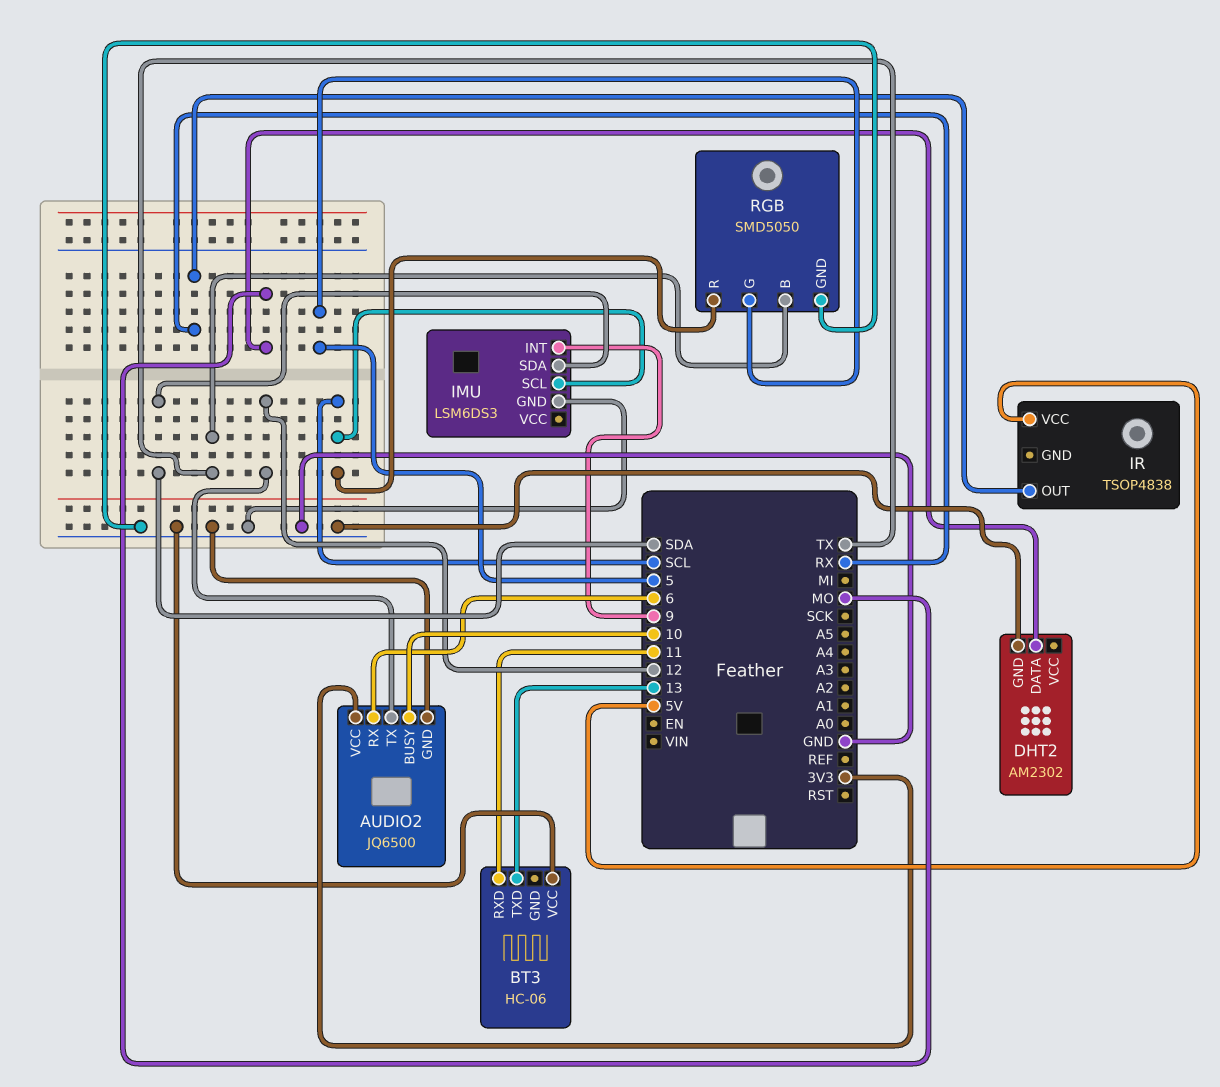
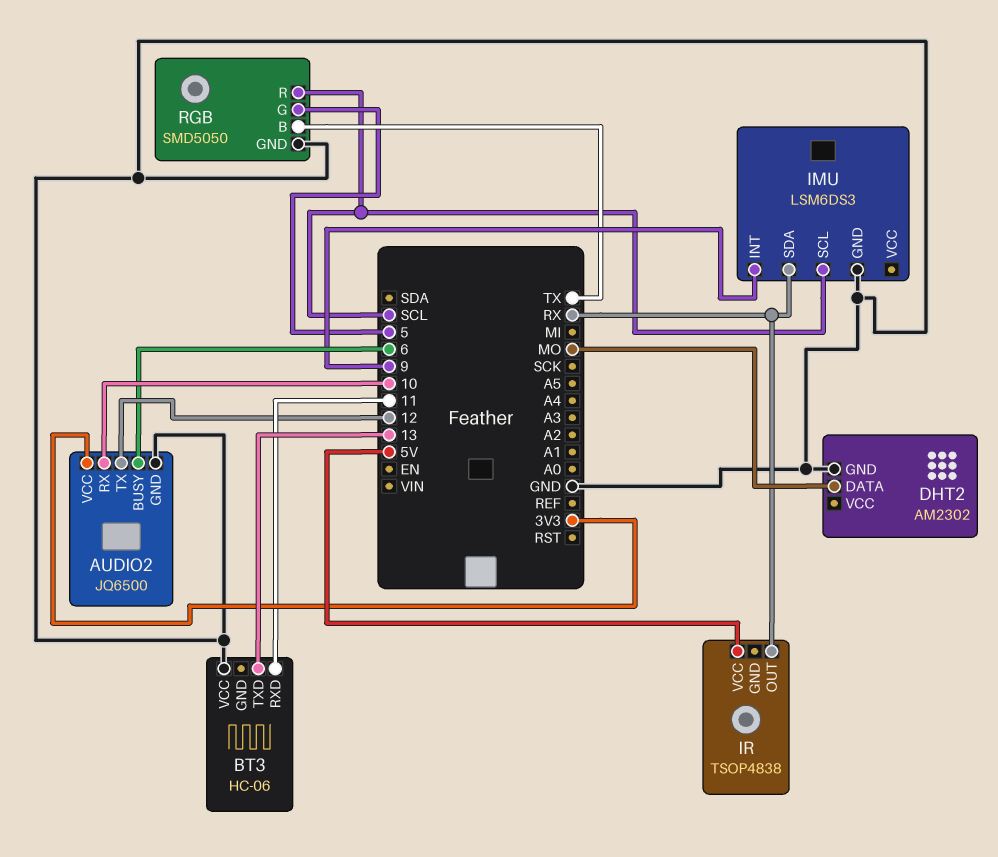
AUDIO2 pin BUSY: 10 -> 6
AUDIO2 pin RX: 6 -> 10
IMU pin SDA: SDA -> RX

